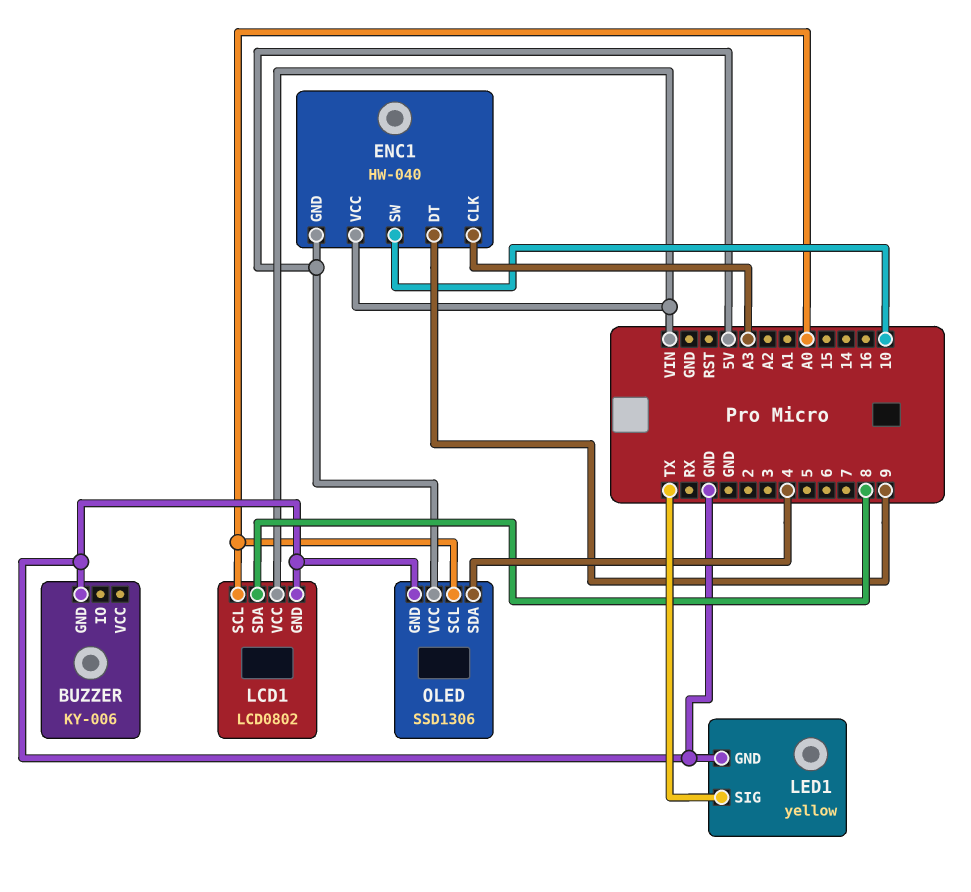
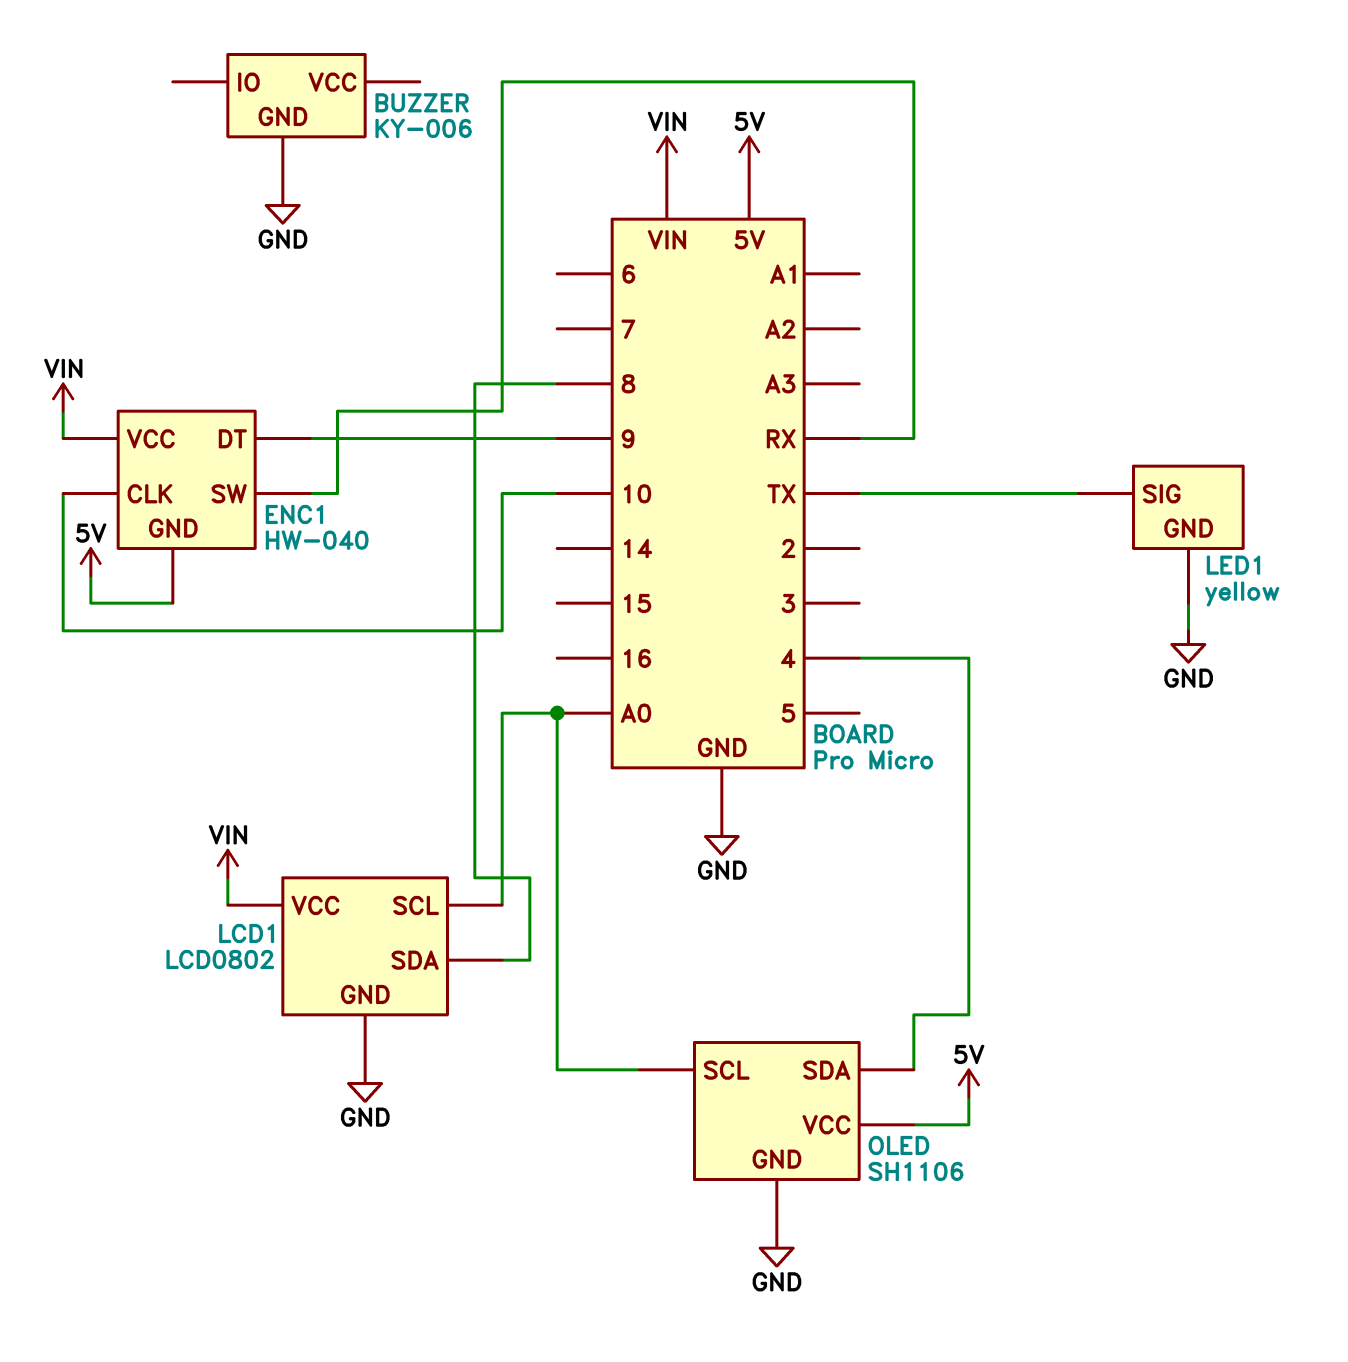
ENC1 pin CLK: A3 -> 10
ENC1 pin SW: 10 -> RX
OLED: SSD1306 -> SH1106

